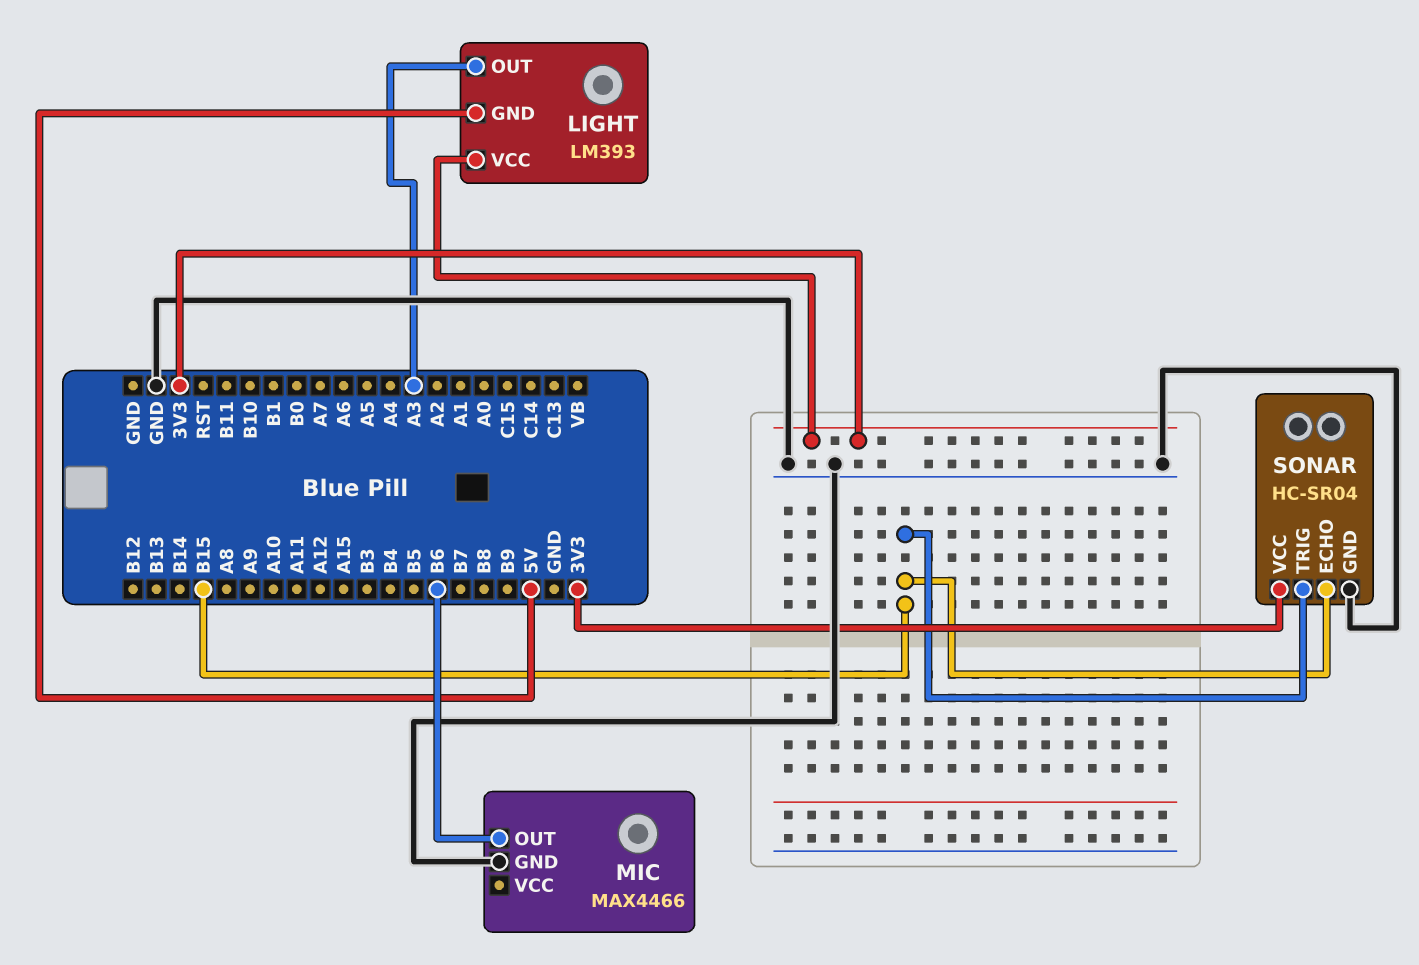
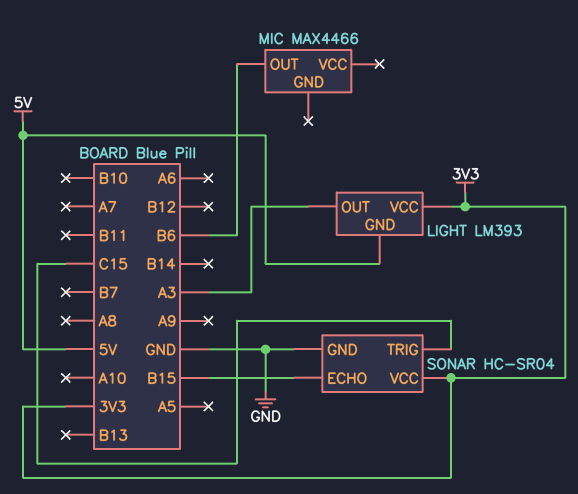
MIC pin GND: GND -> none
SONAR pin TRIG: B15 -> C15

